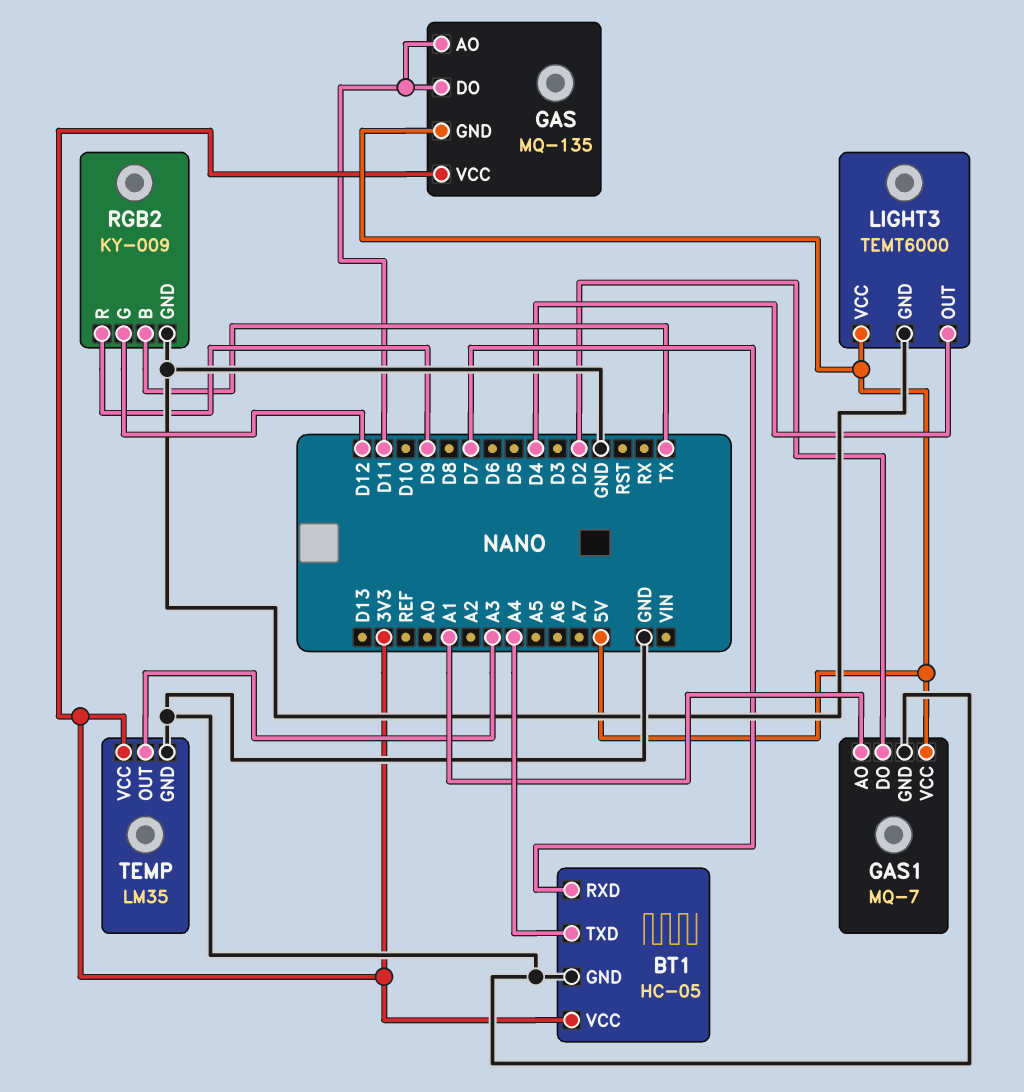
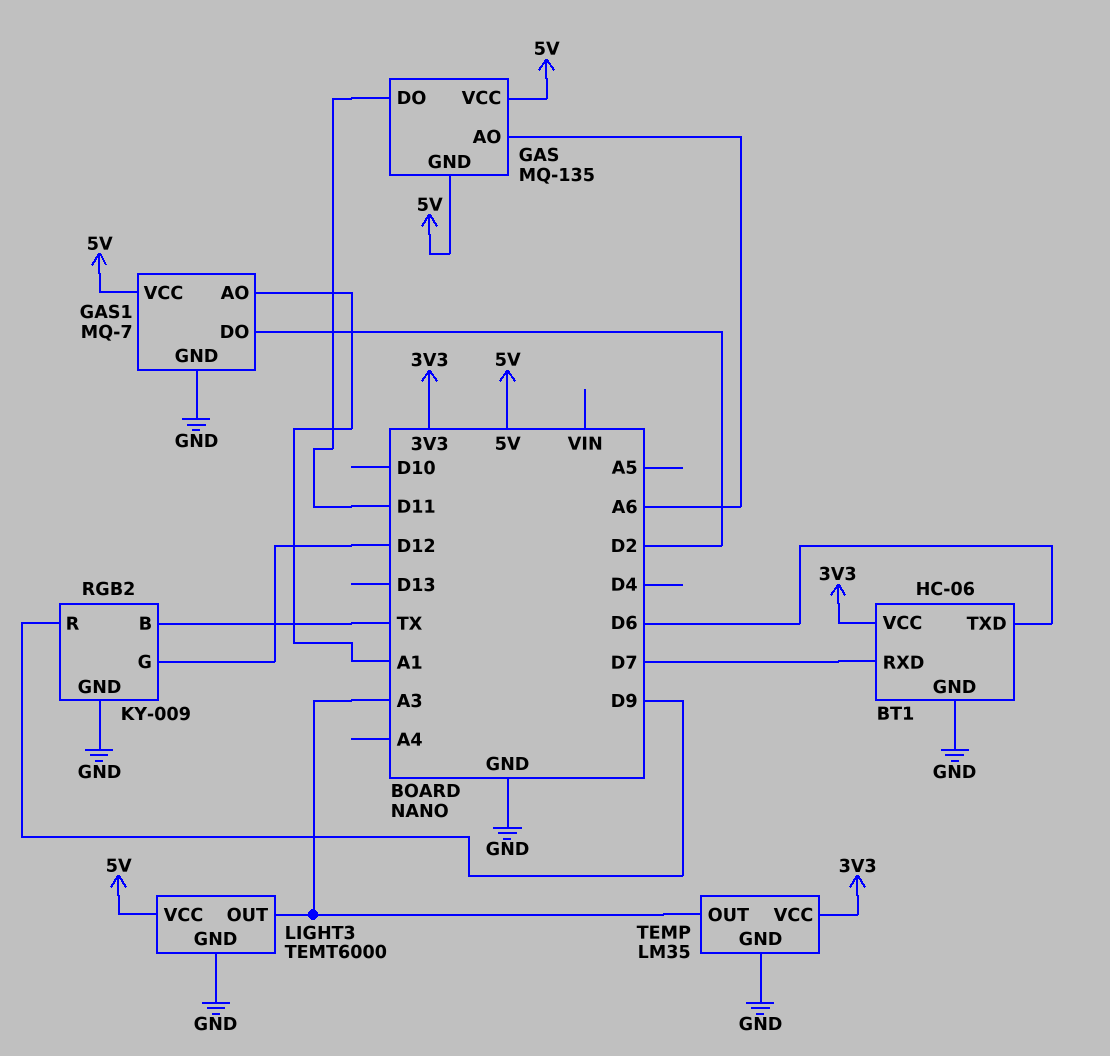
BT1: HC-05 -> HC-06
BT1 pin TXD: A4 -> D6
GAS pin AO: D11 -> A6
GAS pin VCC: 3V3 -> 5V
LIGHT3 pin OUT: D4 -> A3

